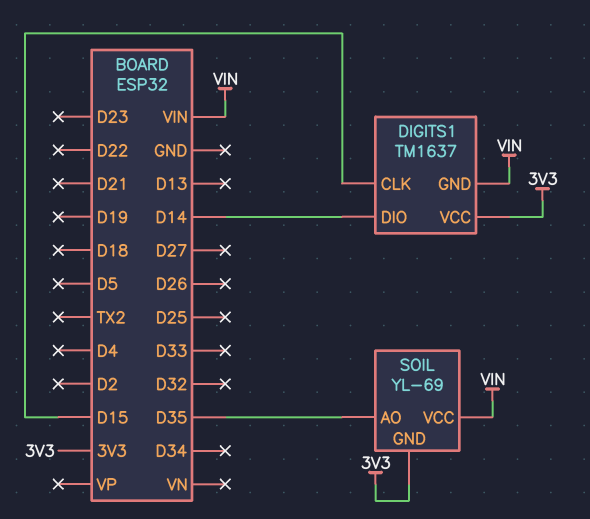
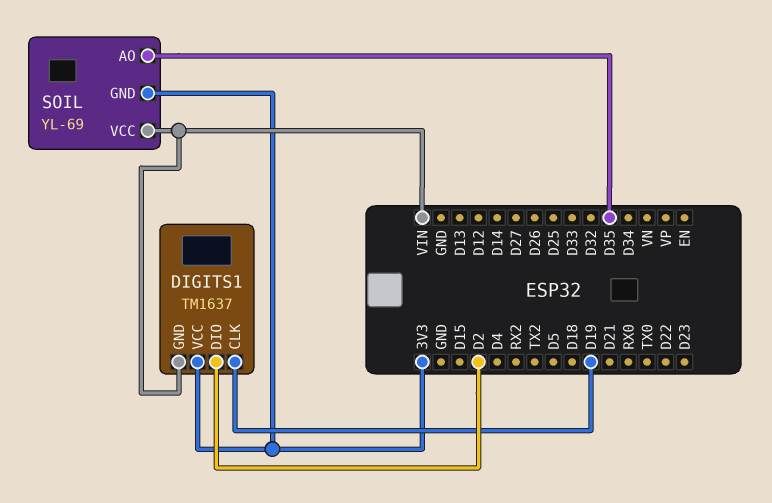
DIGITS1 pin CLK: D15 -> D19
DIGITS1 pin DIO: D14 -> D2

